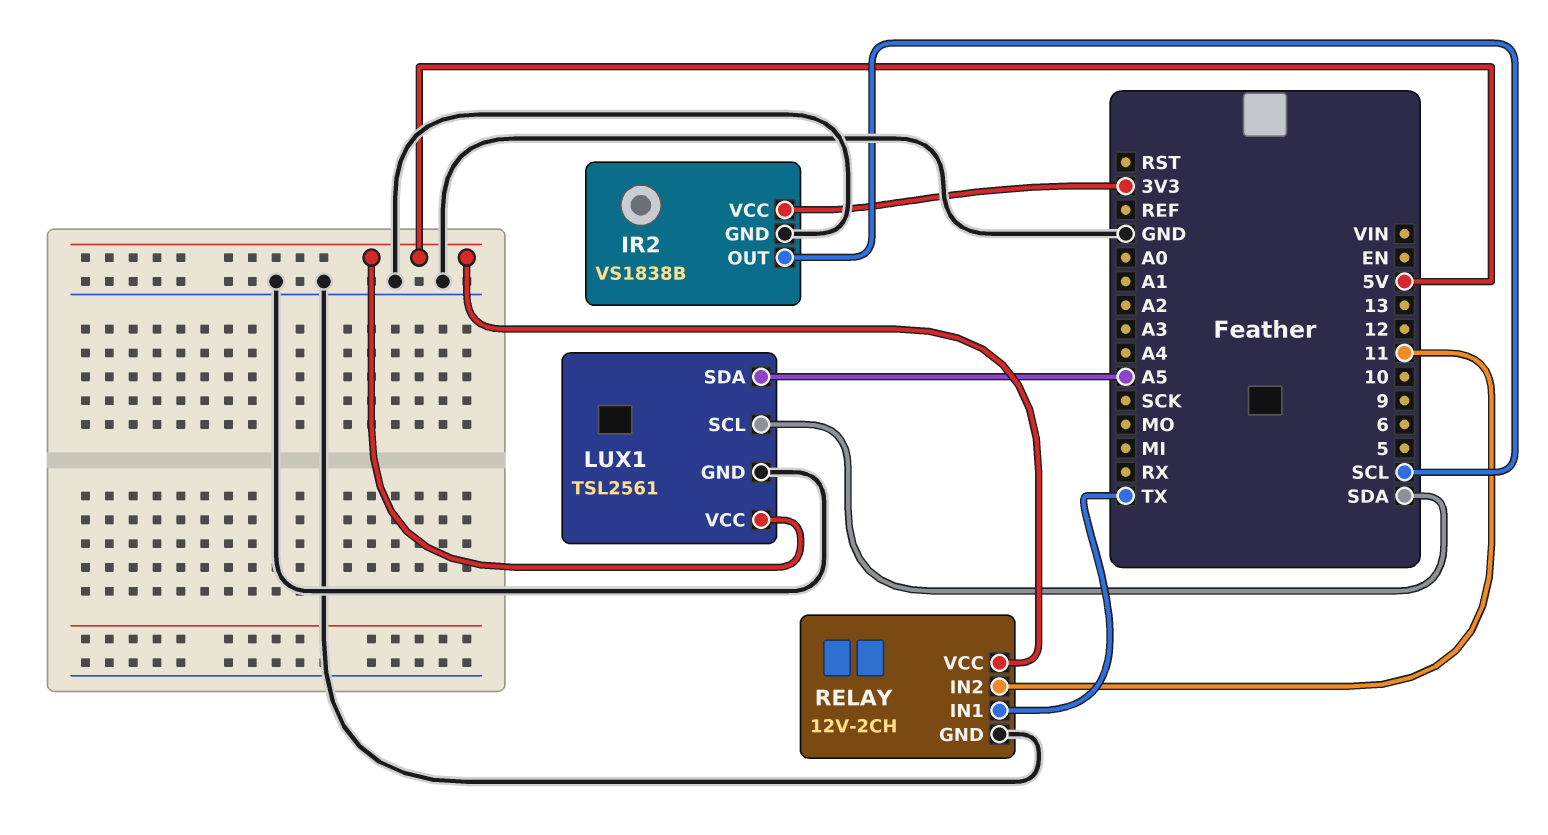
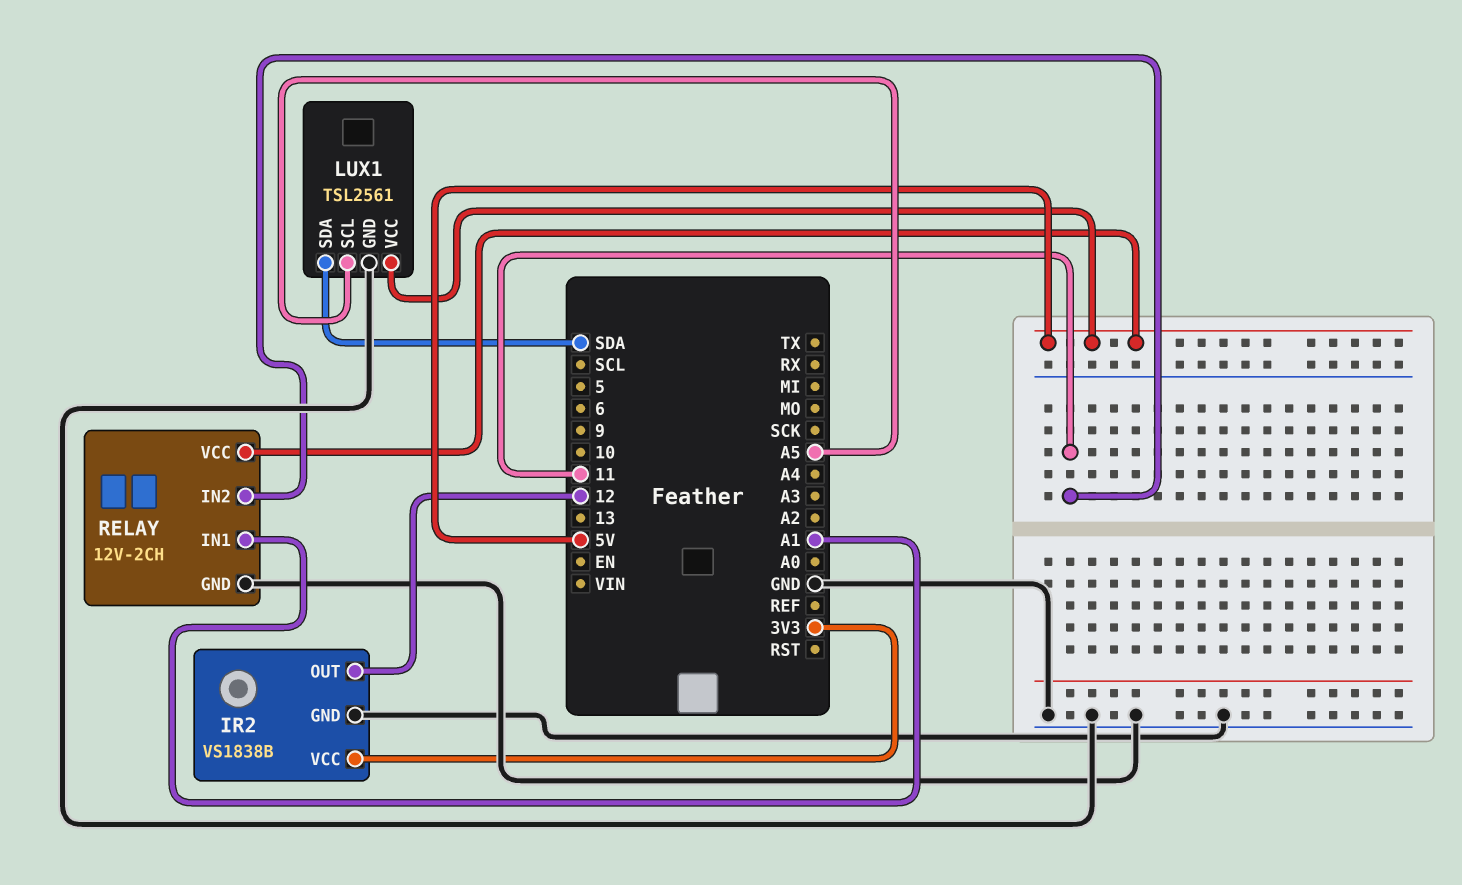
IR2 pin OUT: SCL -> 12
LUX1 pin SCL: SDA -> A5
LUX1 pin SDA: A5 -> SDA
RELAY pin IN1: TX -> A1

